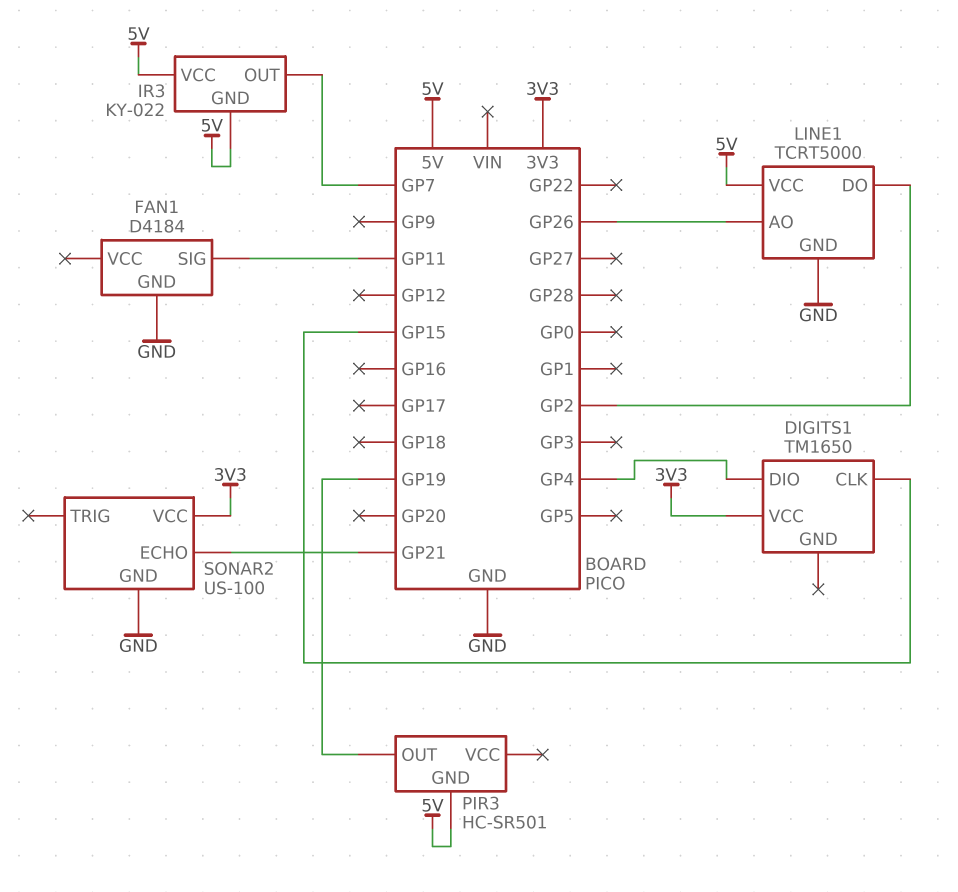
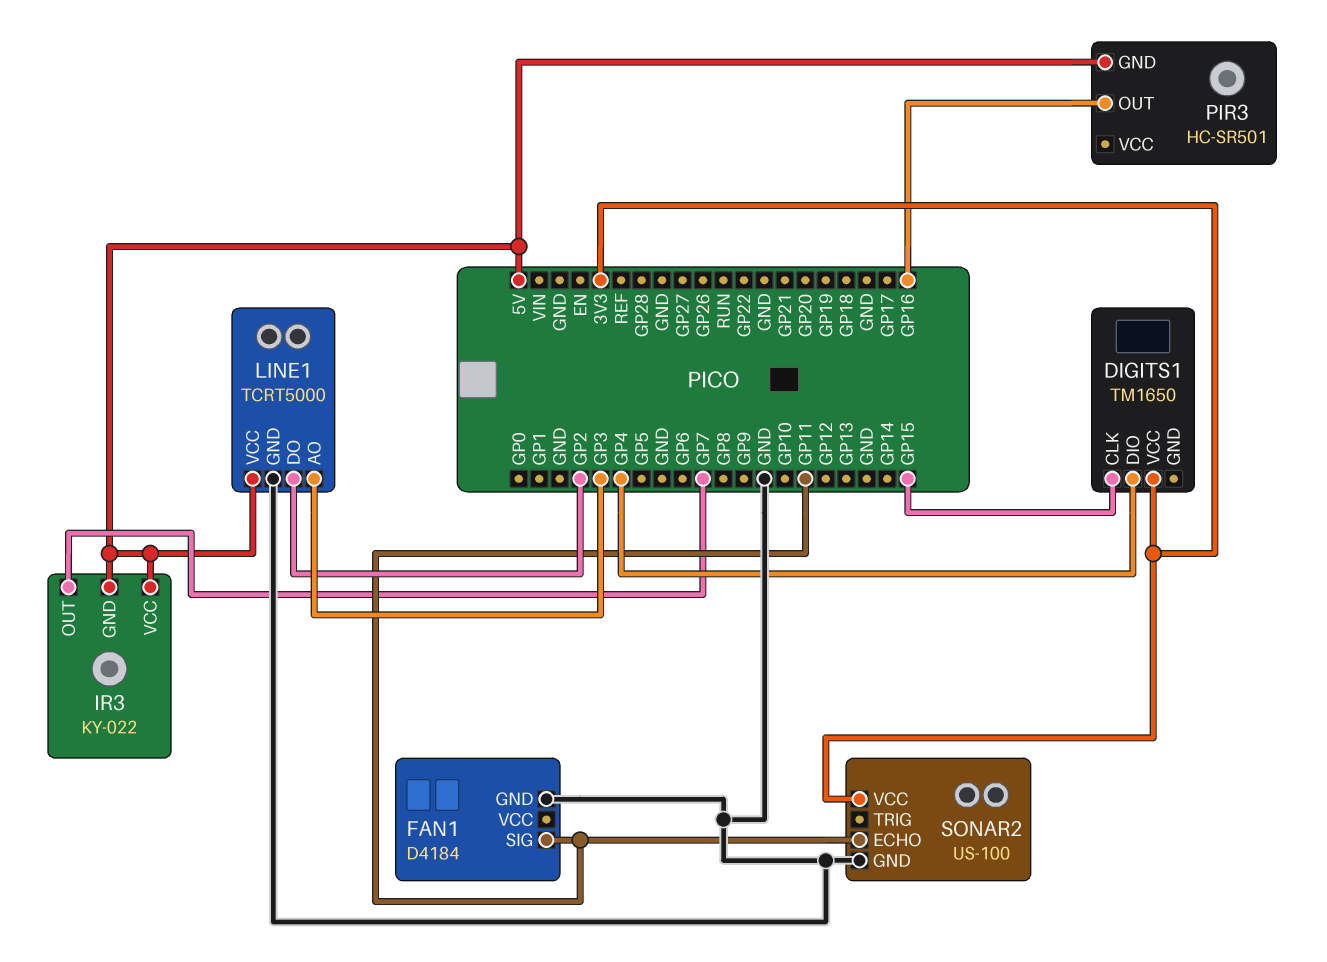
LINE1 pin AO: GP26 -> GP3
PIR3 pin OUT: GP19 -> GP16
SONAR2 pin ECHO: GP21 -> GP11

